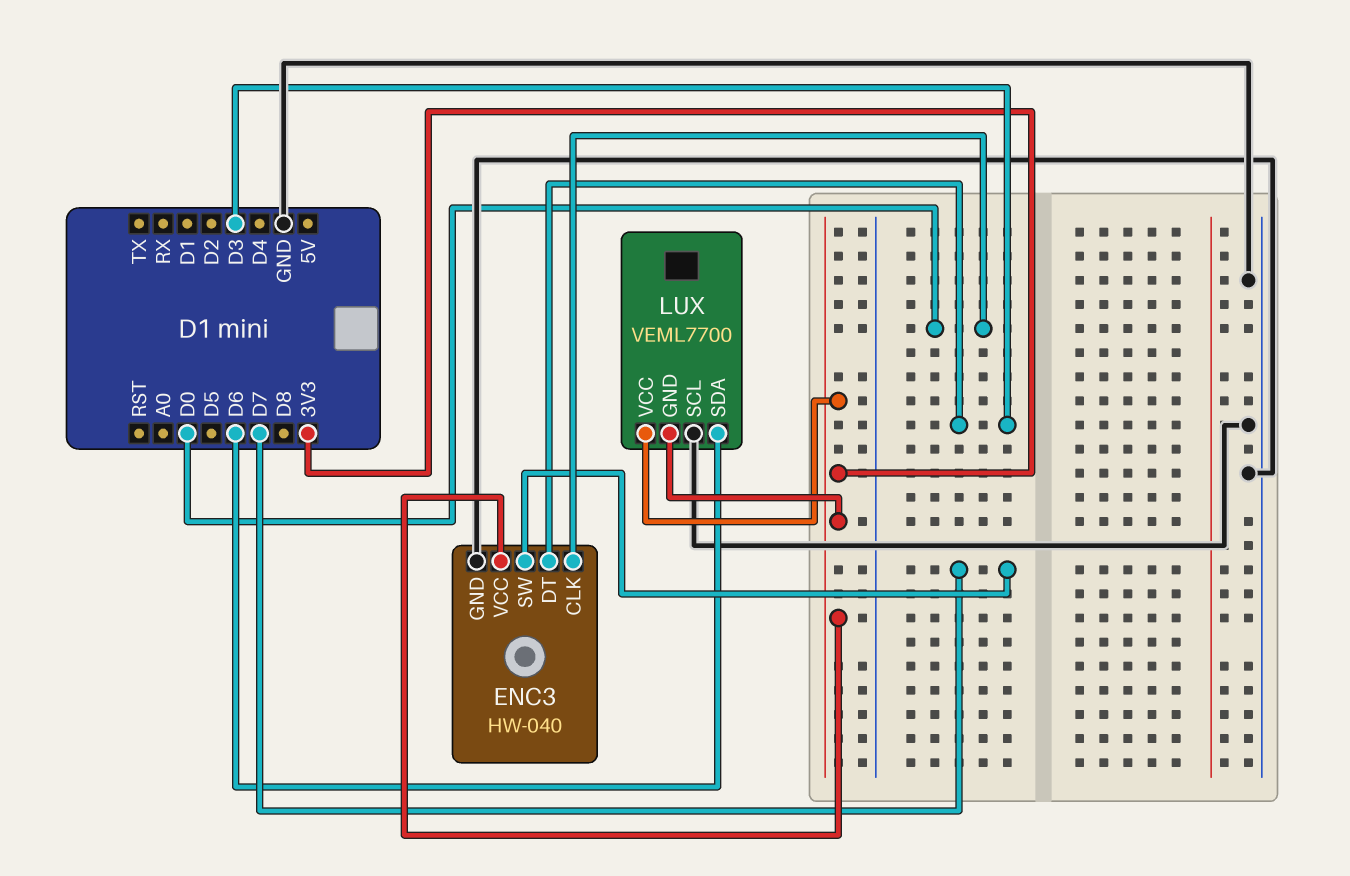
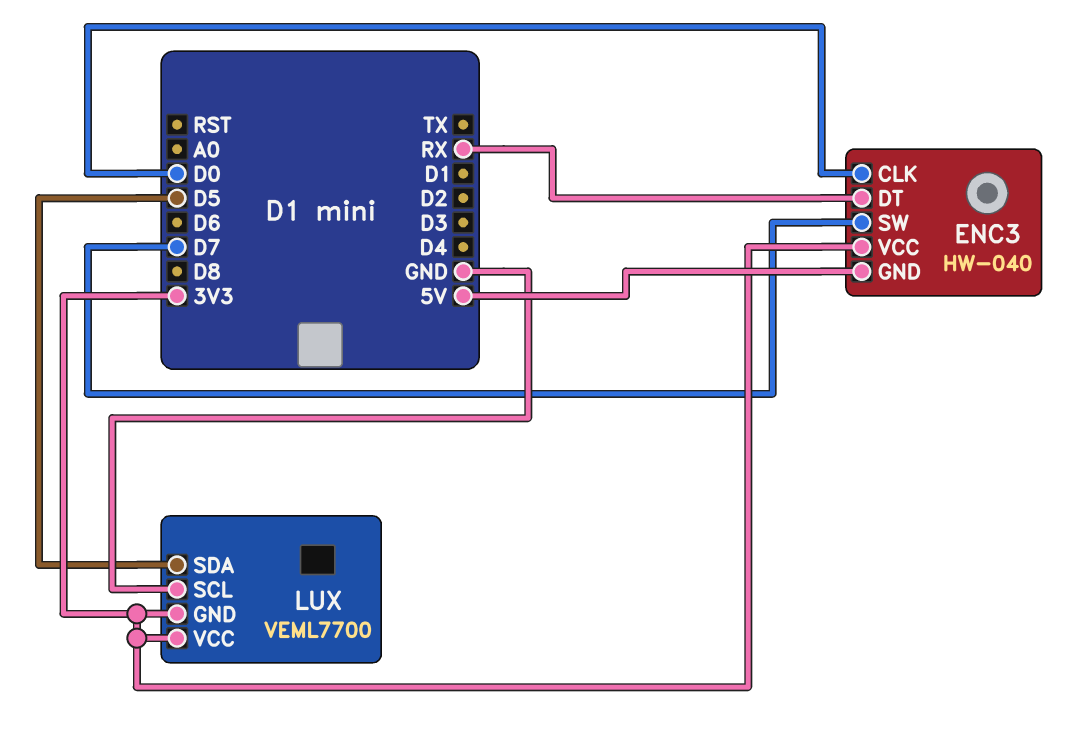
ENC3 pin DT: D3 -> RX
ENC3 pin GND: GND -> 5V
LUX pin SDA: D6 -> D5

